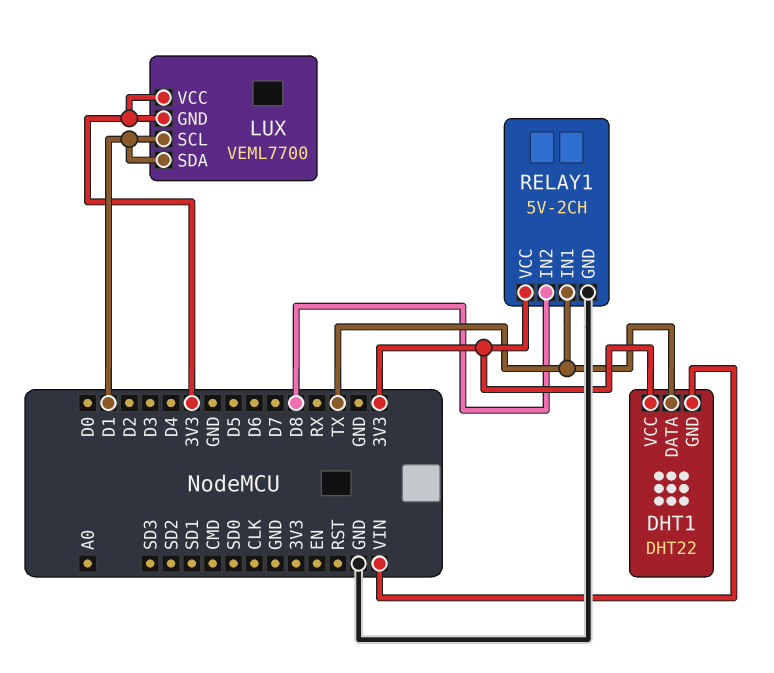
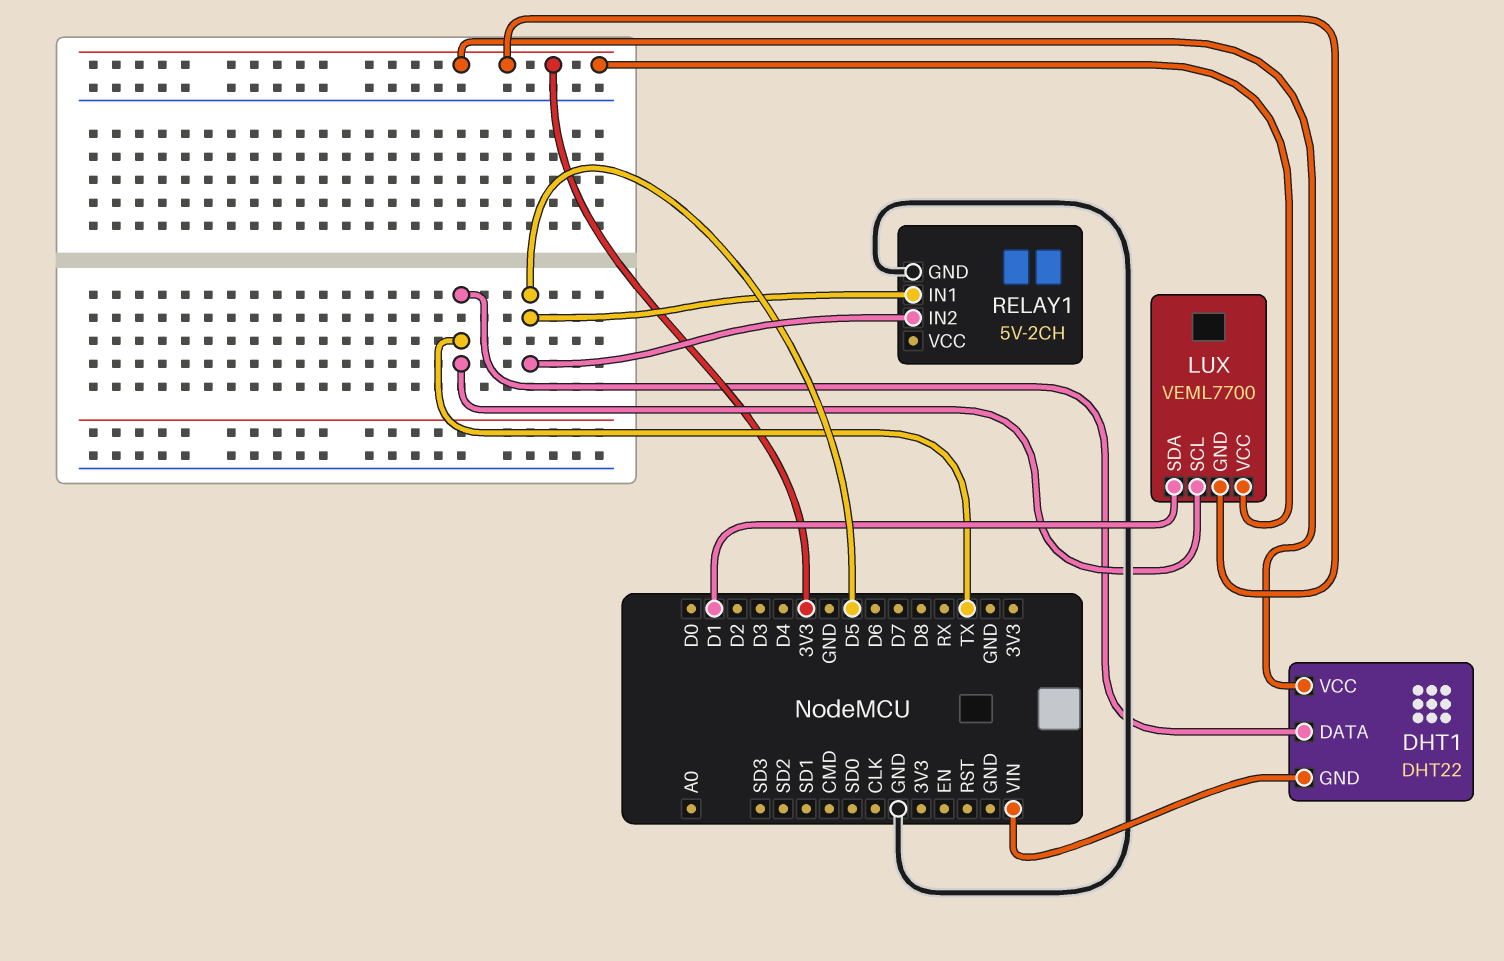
LUX pin SCL: D1 -> TX
RELAY1 pin IN1: TX -> D5
RELAY1 pin IN2: D8 -> D5
RELAY1 pin VCC: 3V3 -> none

